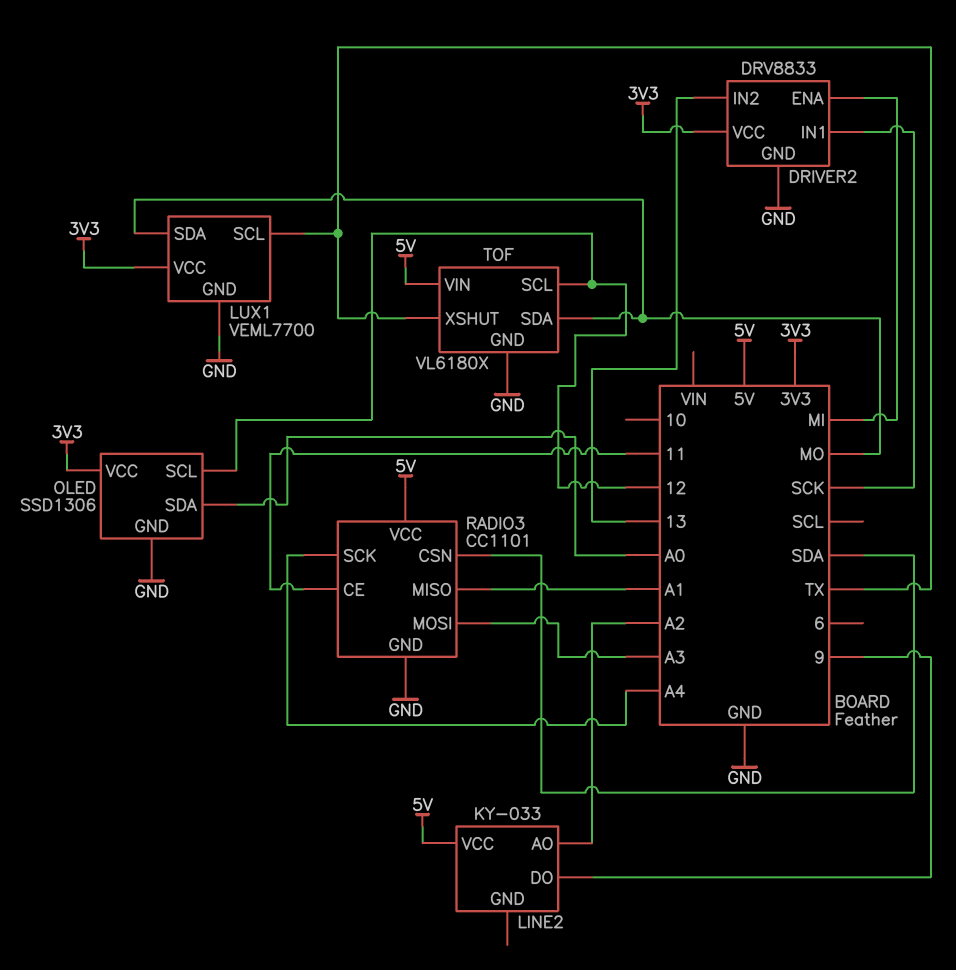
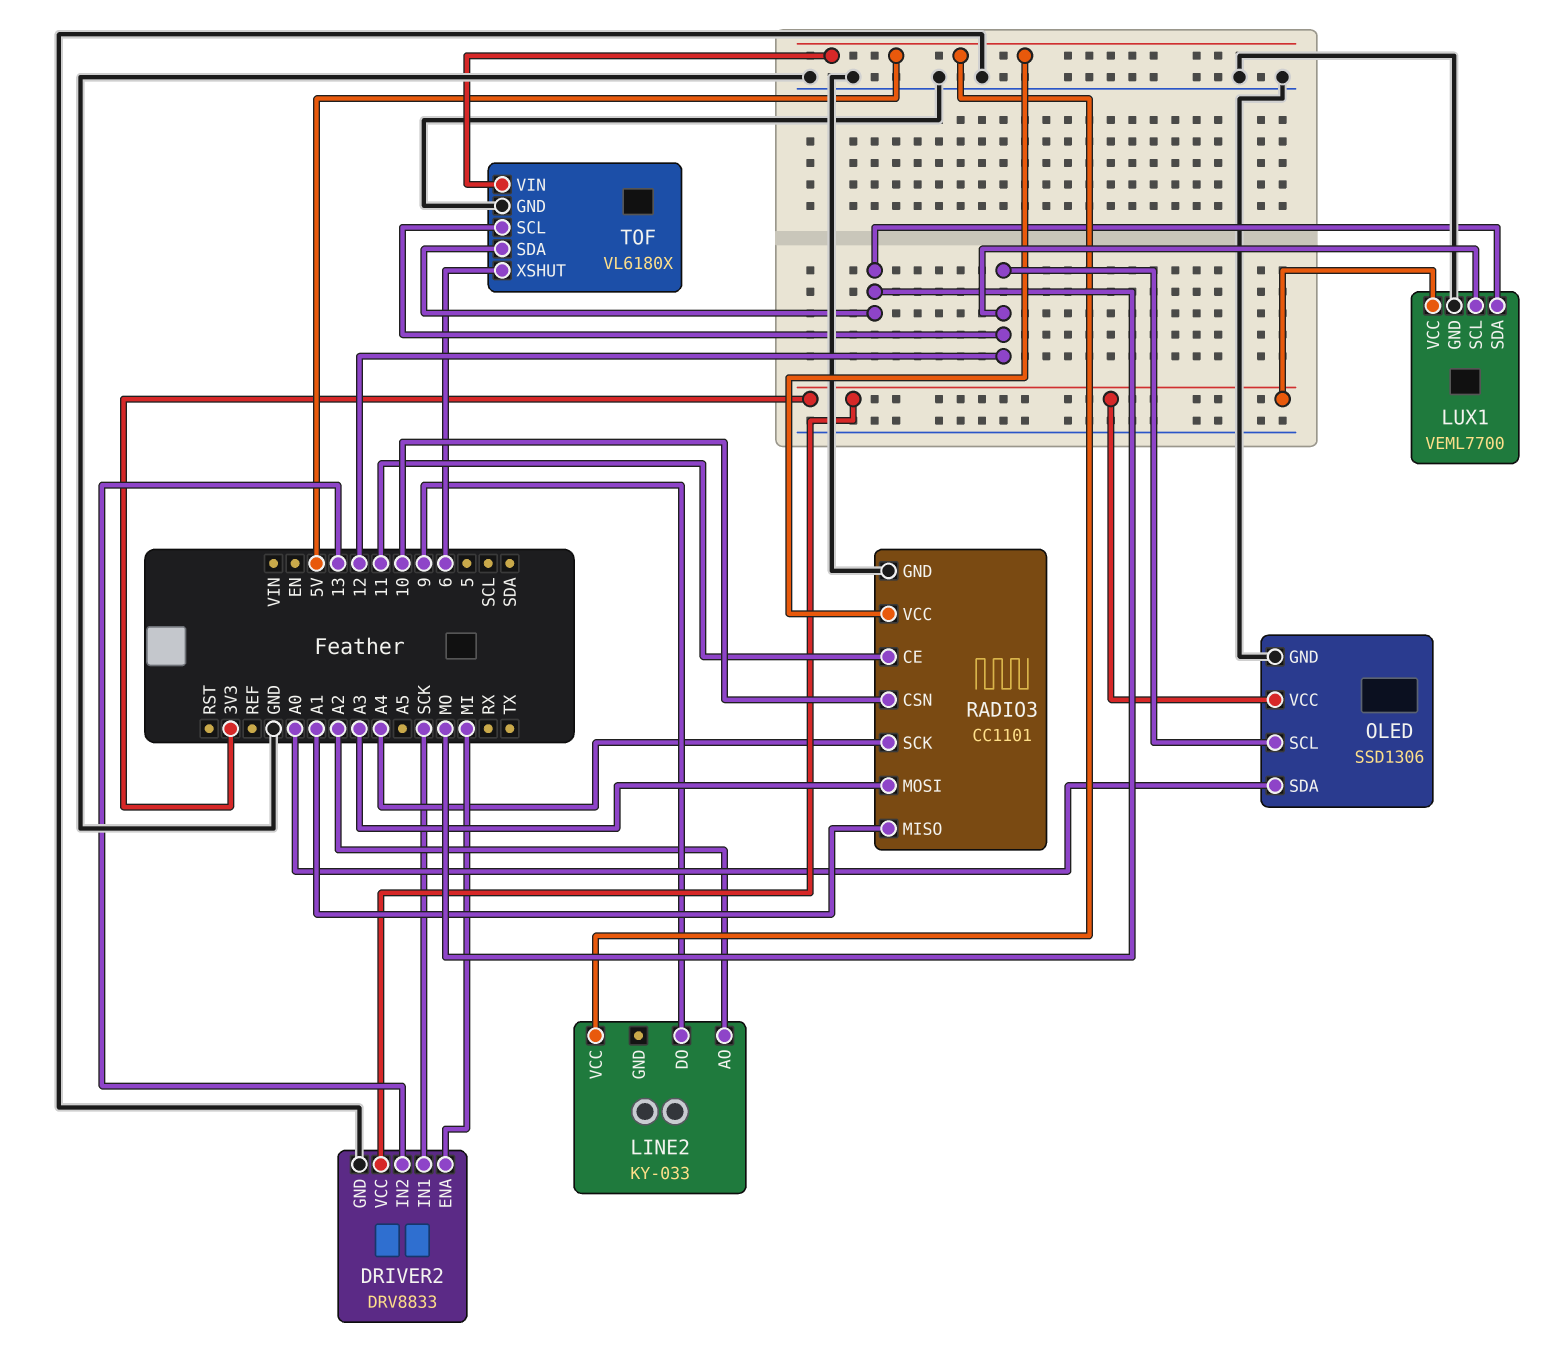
LUX1 pin SCL: TX -> 12
RADIO3 pin CSN: SDA -> 10
TOF pin XSHUT: TX -> 6

